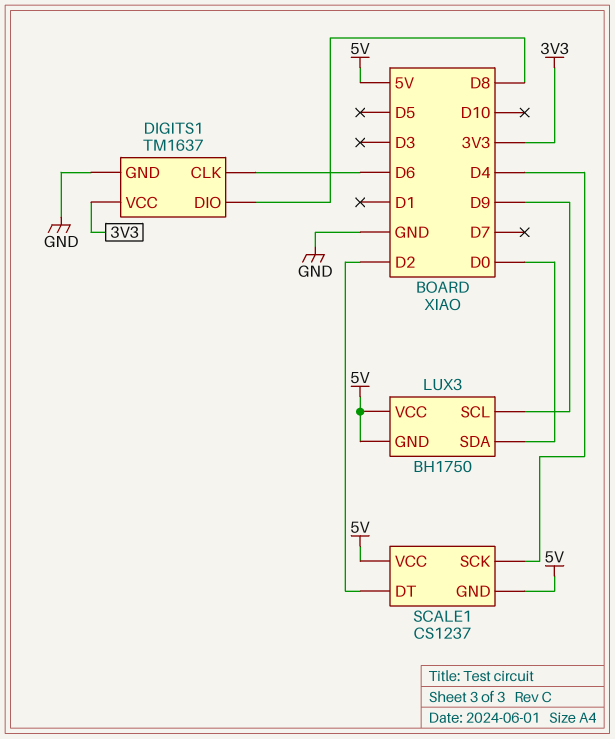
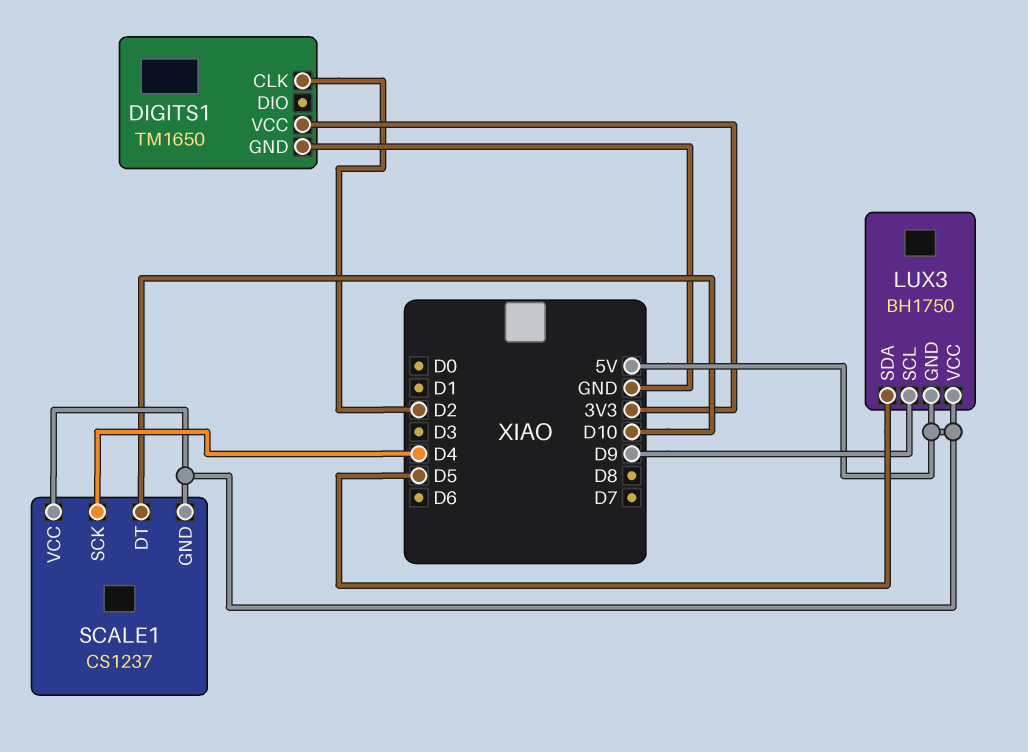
DIGITS1: TM1637 -> TM1650
DIGITS1 pin CLK: D6 -> D2
DIGITS1 pin DIO: D8 -> none
LUX3 pin SDA: D0 -> D5
SCALE1 pin DT: D2 -> D10

